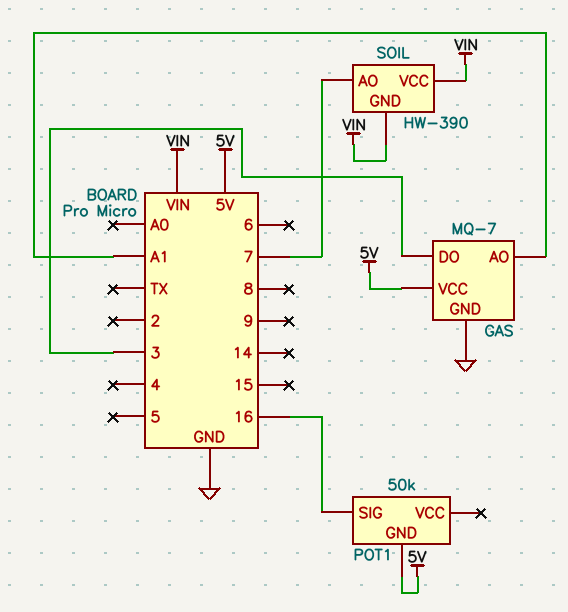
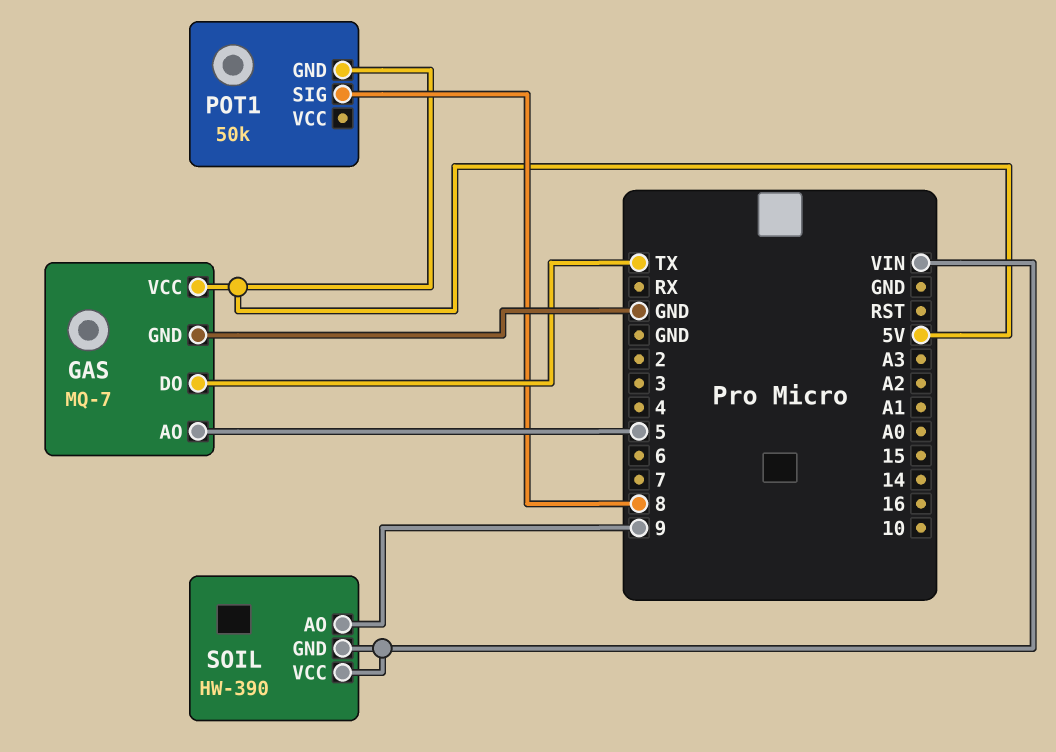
GAS pin AO: A1 -> 5
GAS pin DO: 3 -> TX
POT1 pin SIG: 16 -> 8
SOIL pin AO: 7 -> 9

